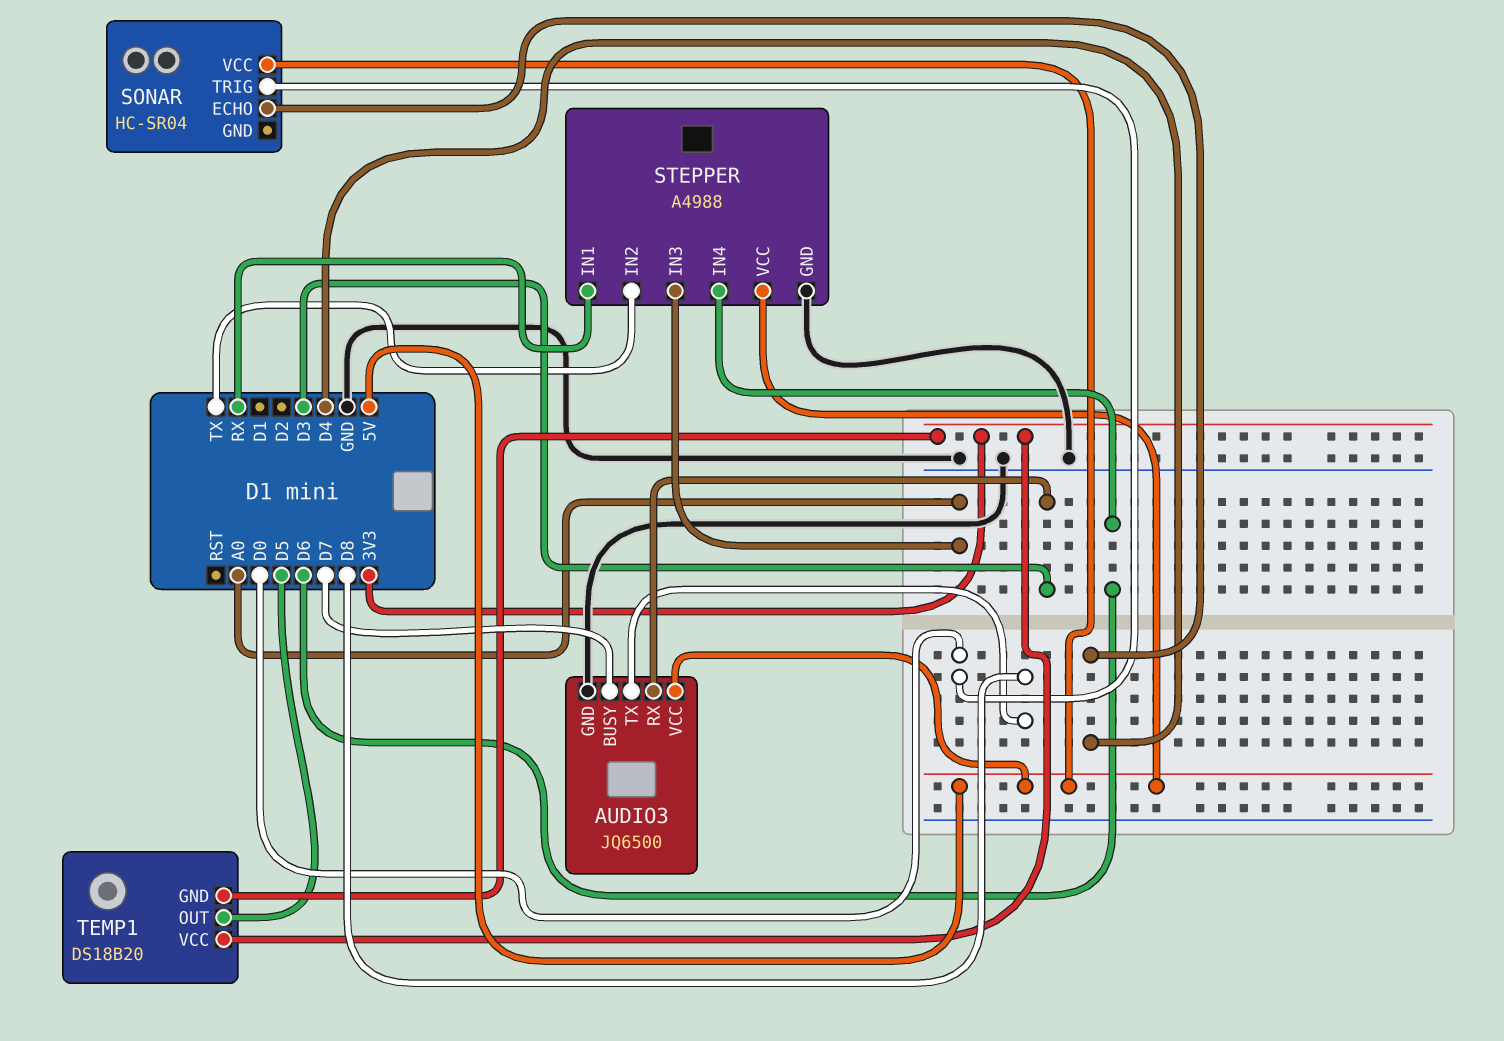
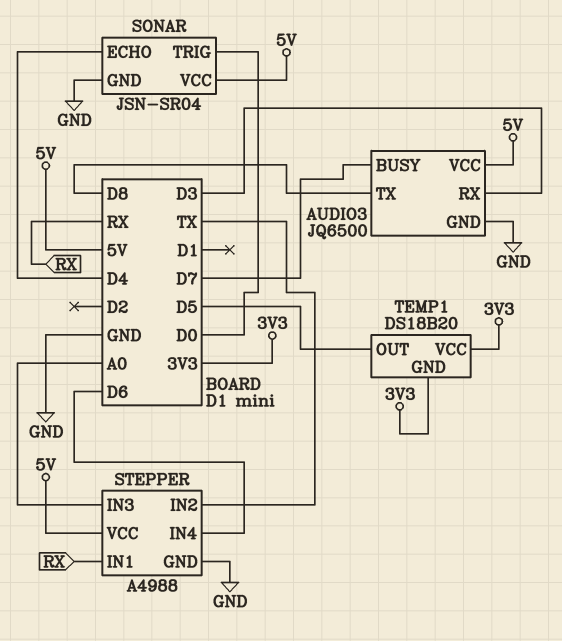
SONAR: HC-SR04 -> JSN-SR04
SONAR pin GND: none -> GND

